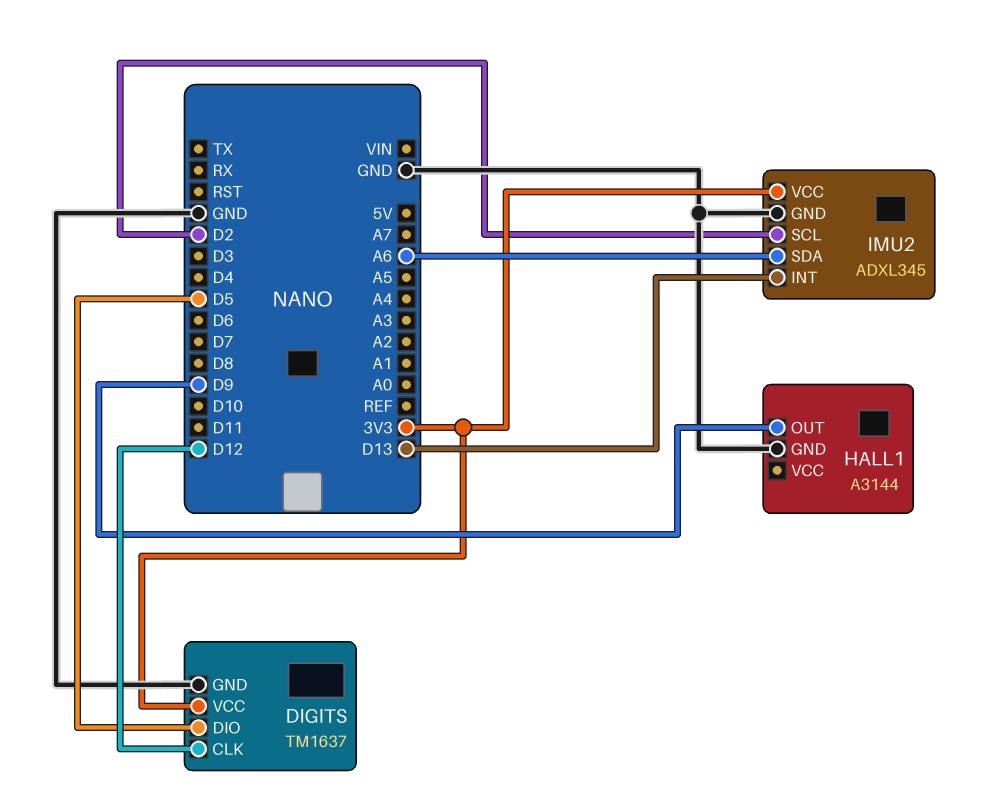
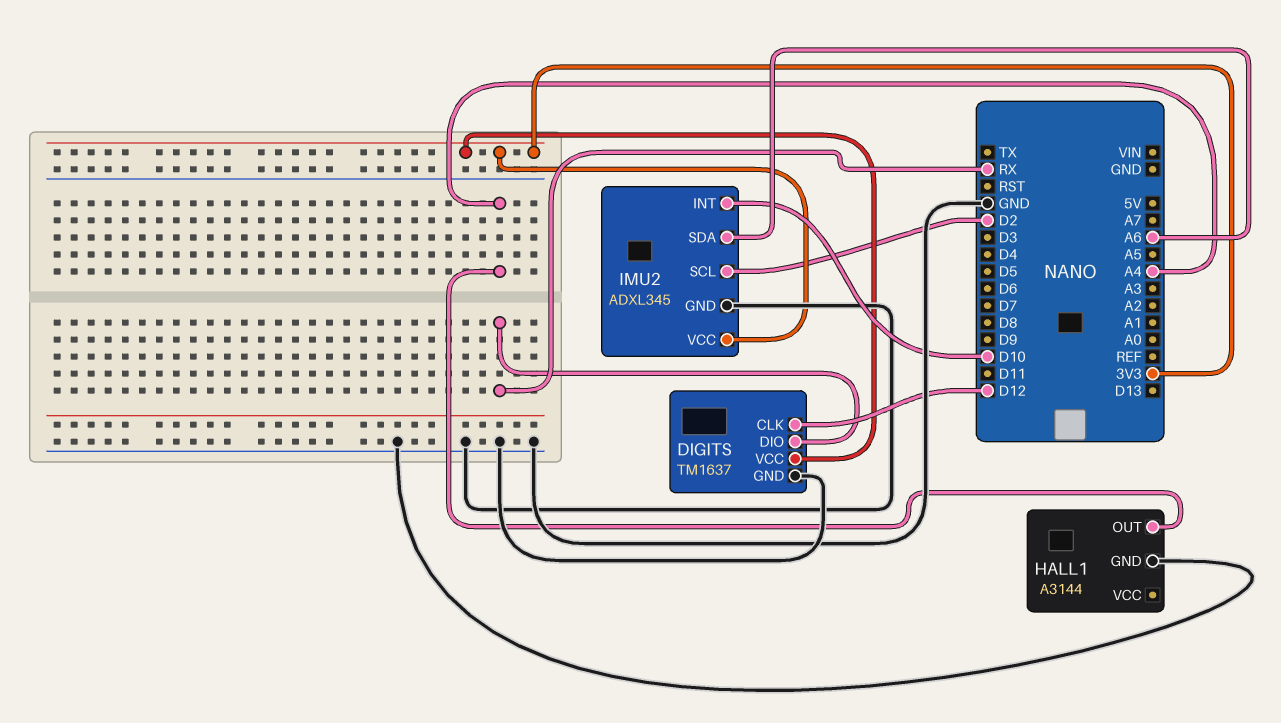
DIGITS pin DIO: D5 -> RX
HALL1 pin OUT: D9 -> A4
IMU2 pin INT: D13 -> D10

